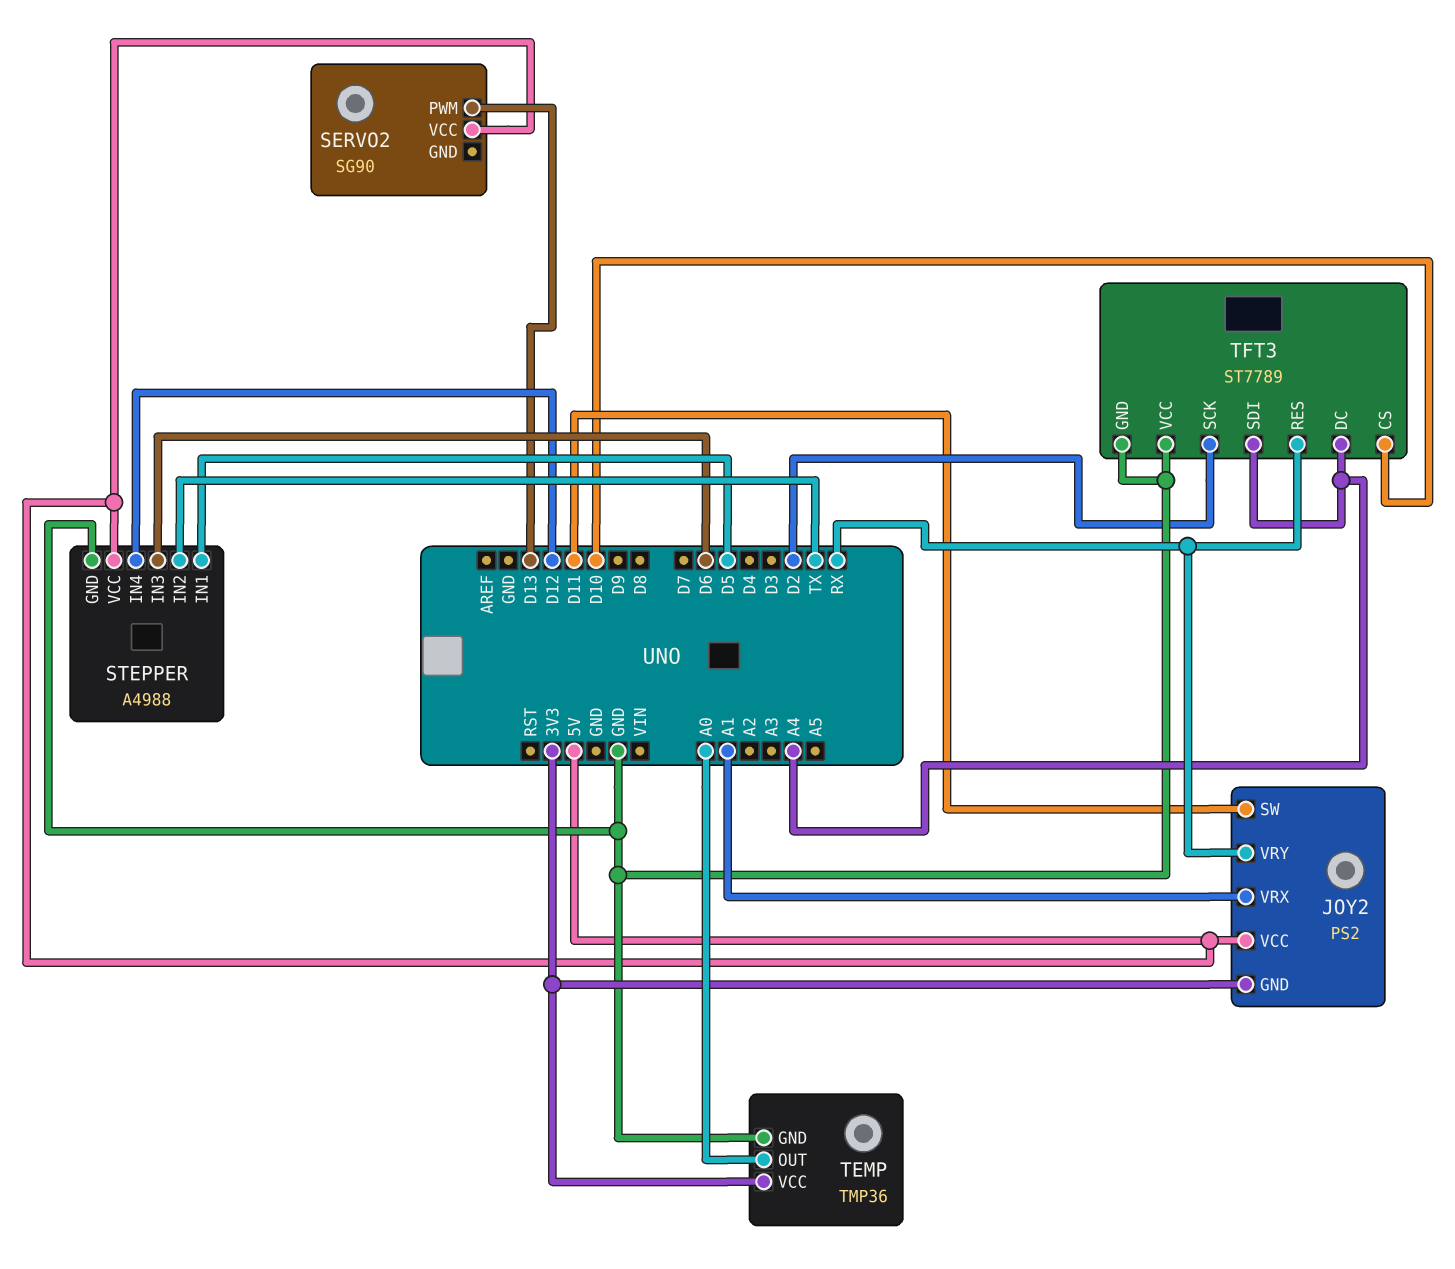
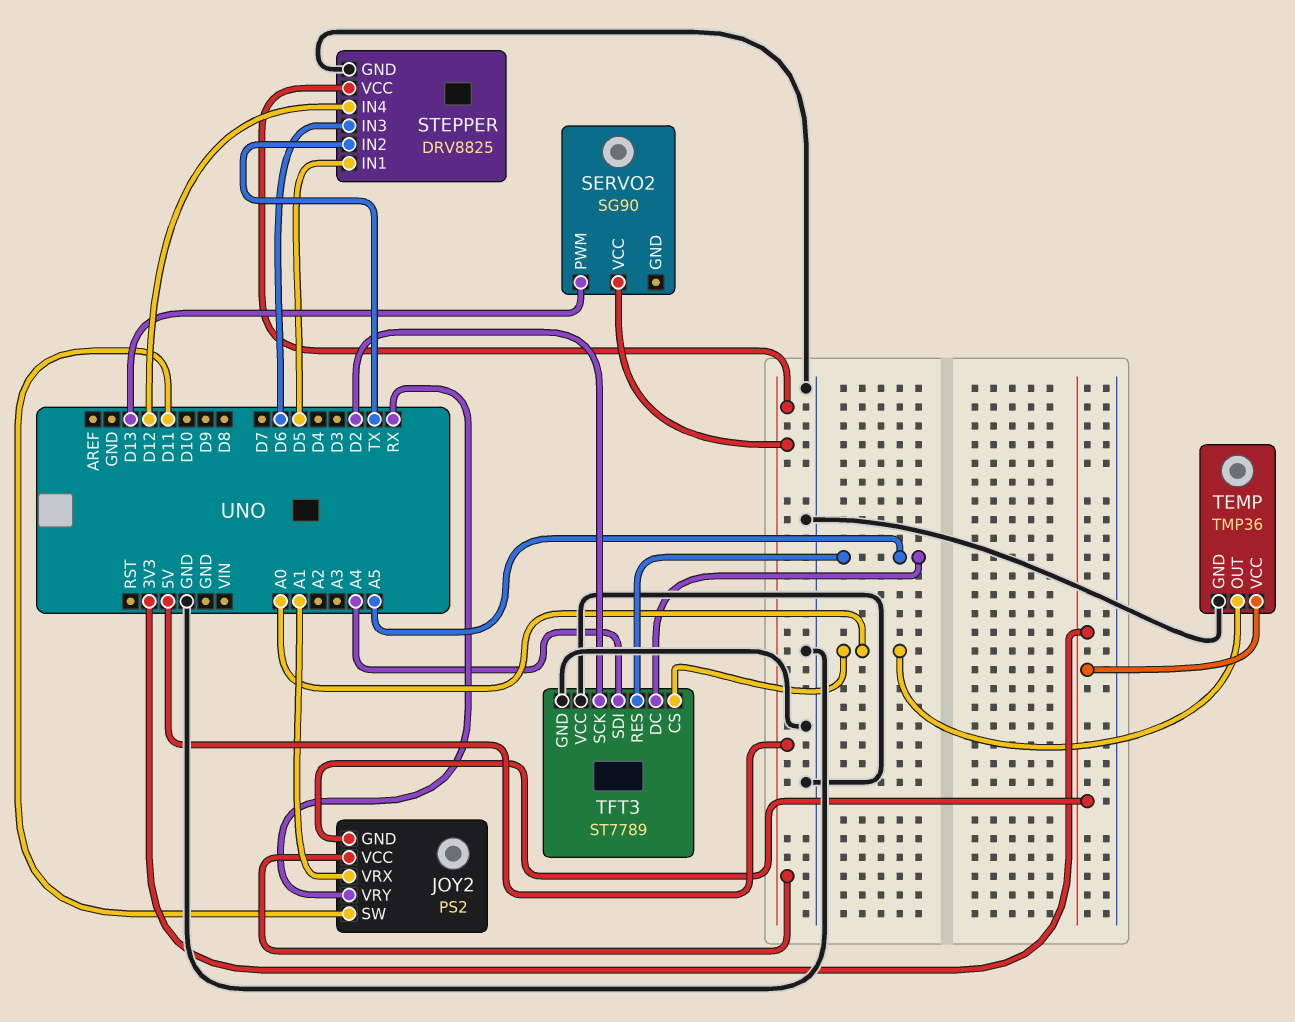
STEPPER: A4988 -> DRV8825
TFT3 pin CS: D10 -> A0
TFT3 pin DC: A4 -> A5
TFT3 pin RES: RX -> A5

